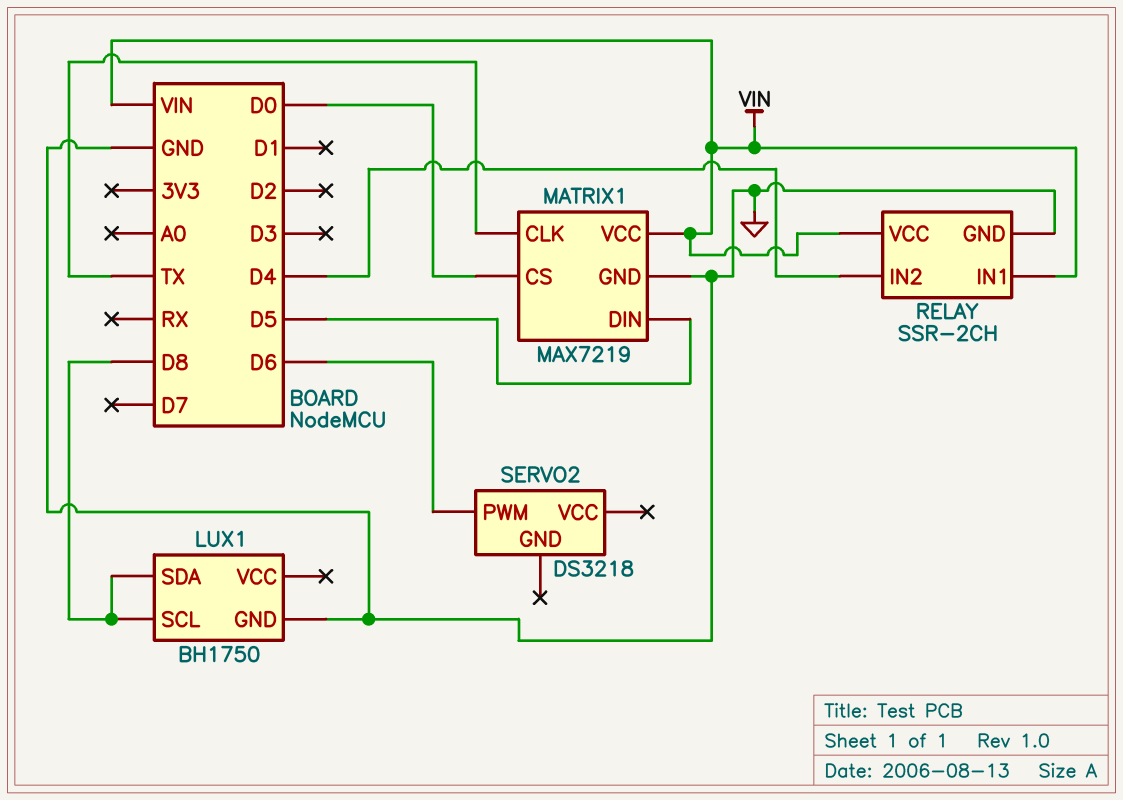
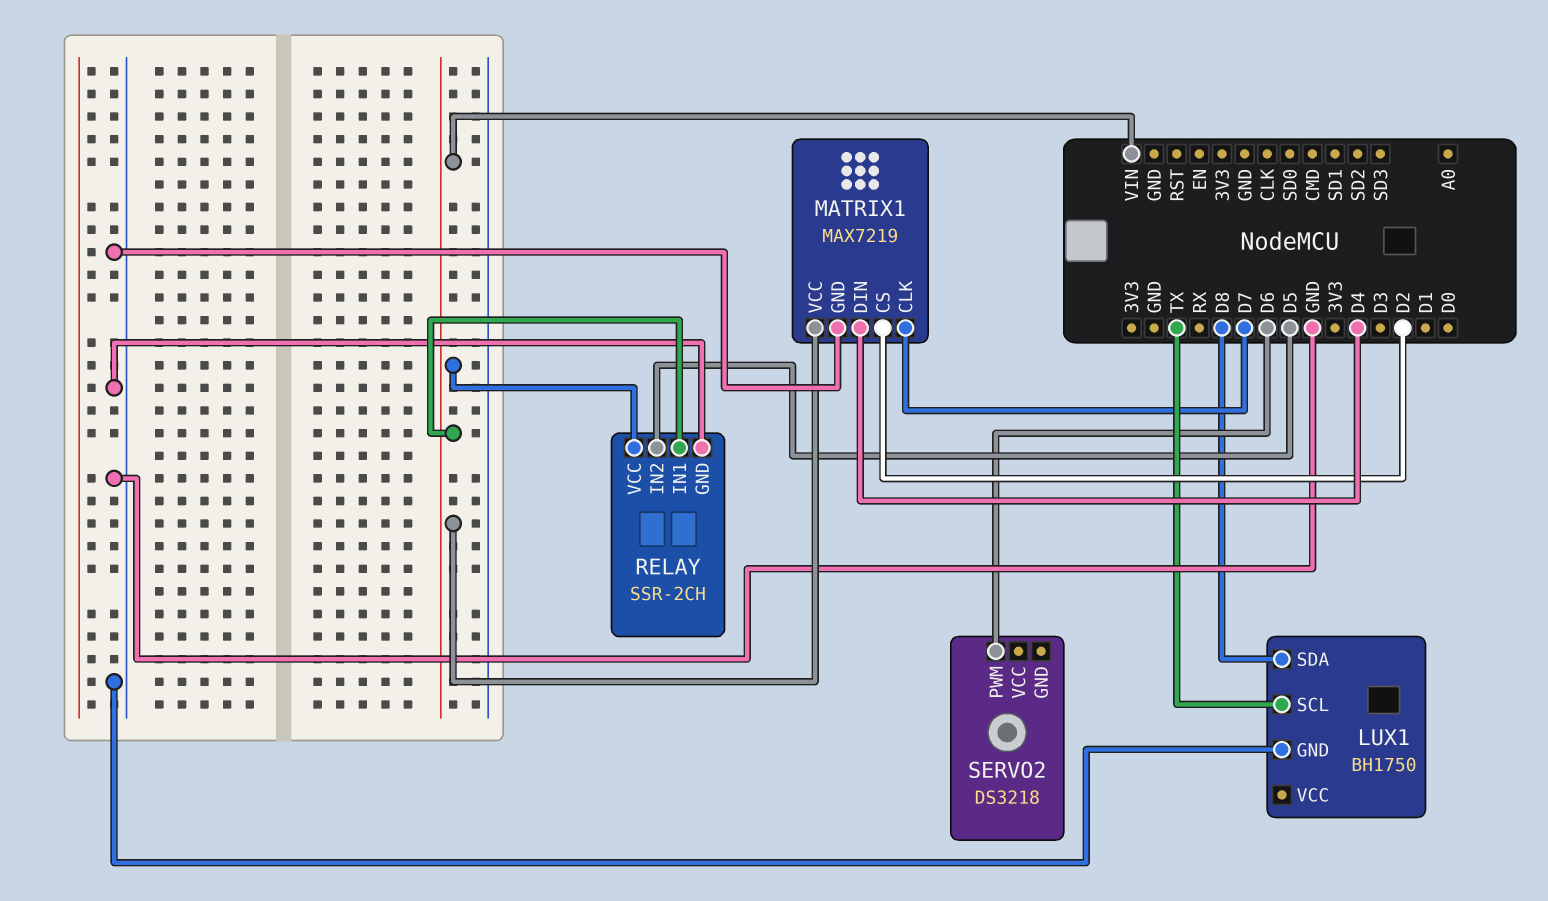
LUX1 pin SCL: D8 -> TX
MATRIX1 pin CLK: TX -> D7
MATRIX1 pin CS: D0 -> D2
MATRIX1 pin DIN: D5 -> D4
RELAY pin IN2: D4 -> D5

